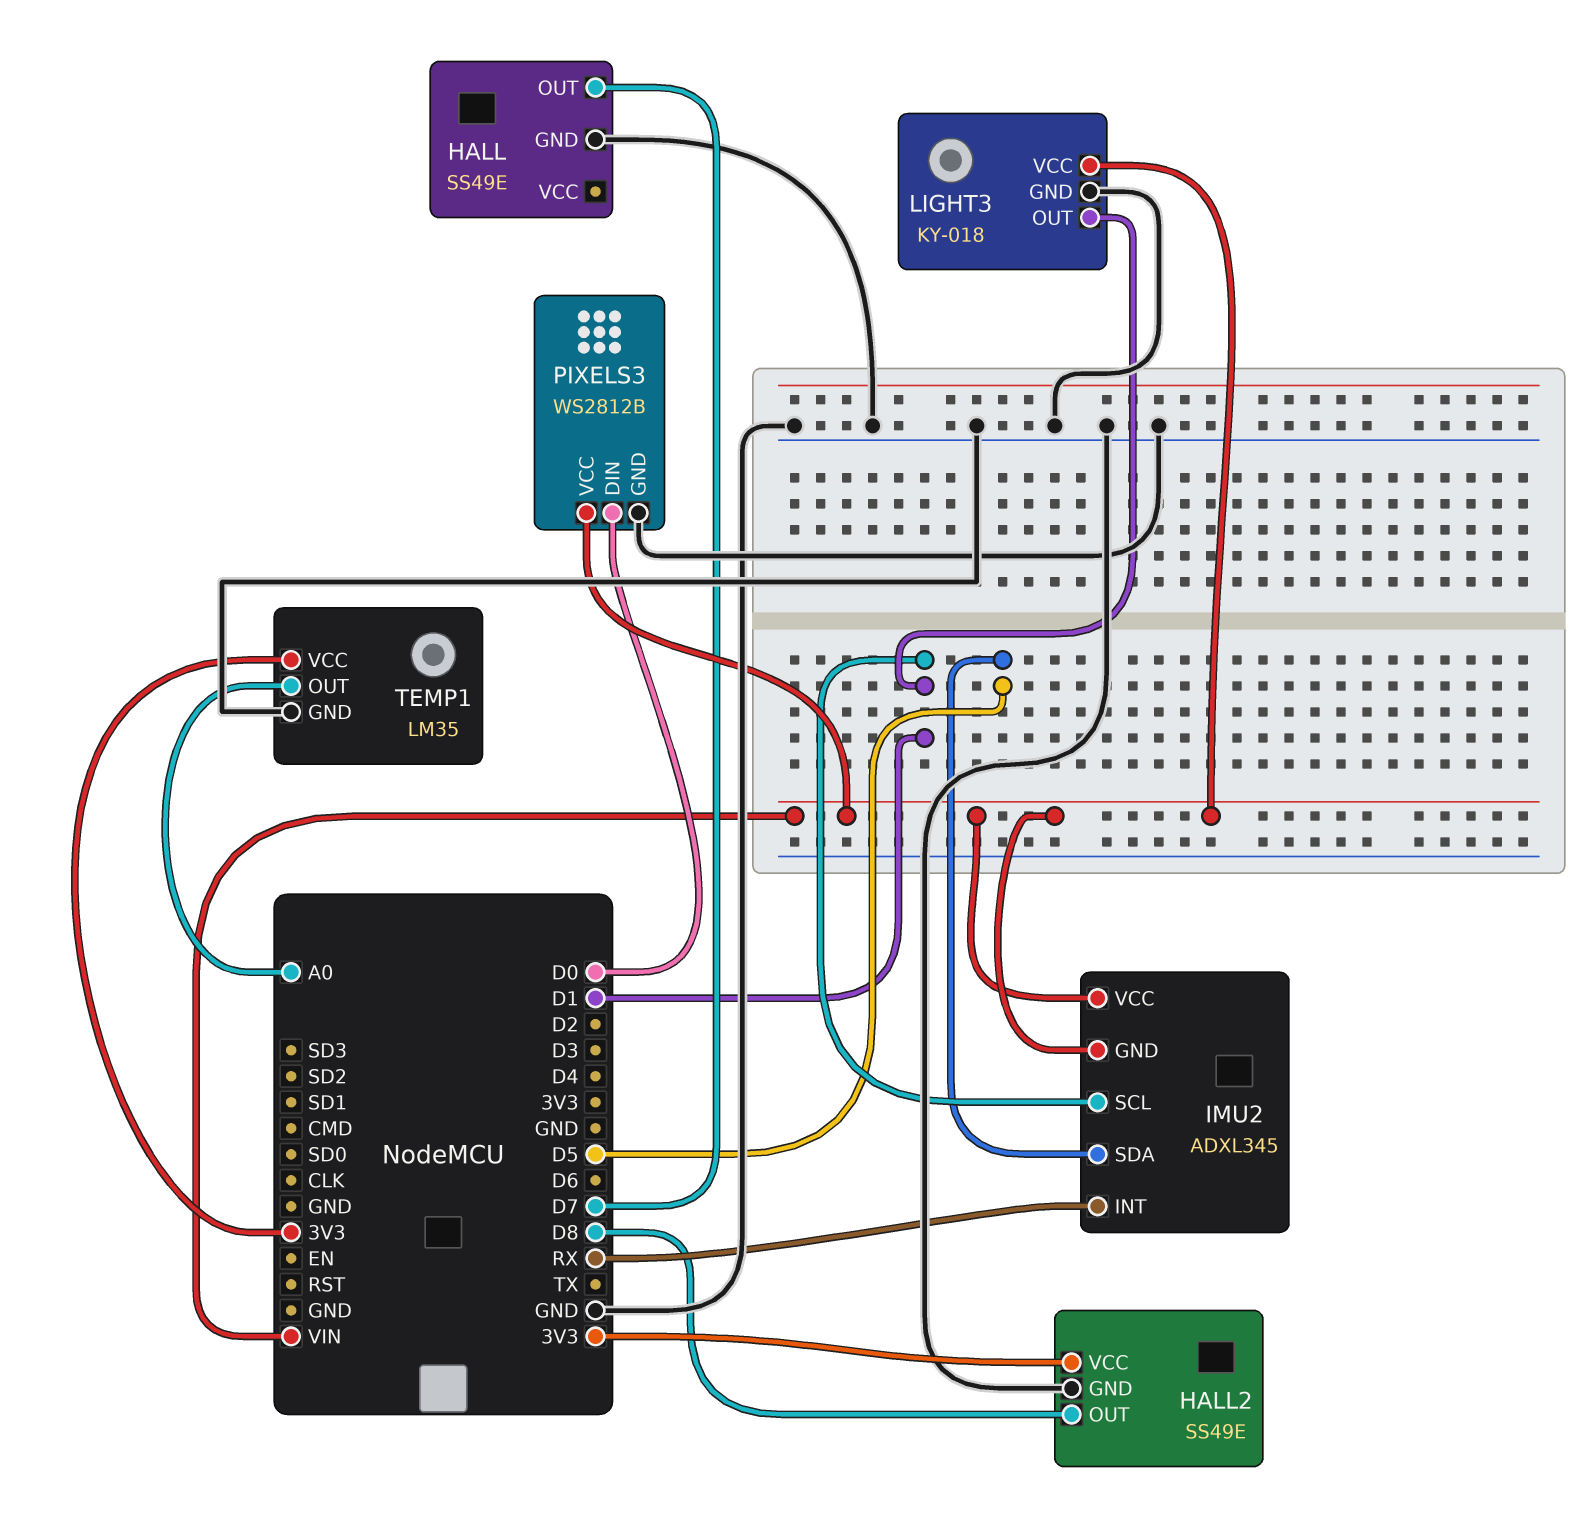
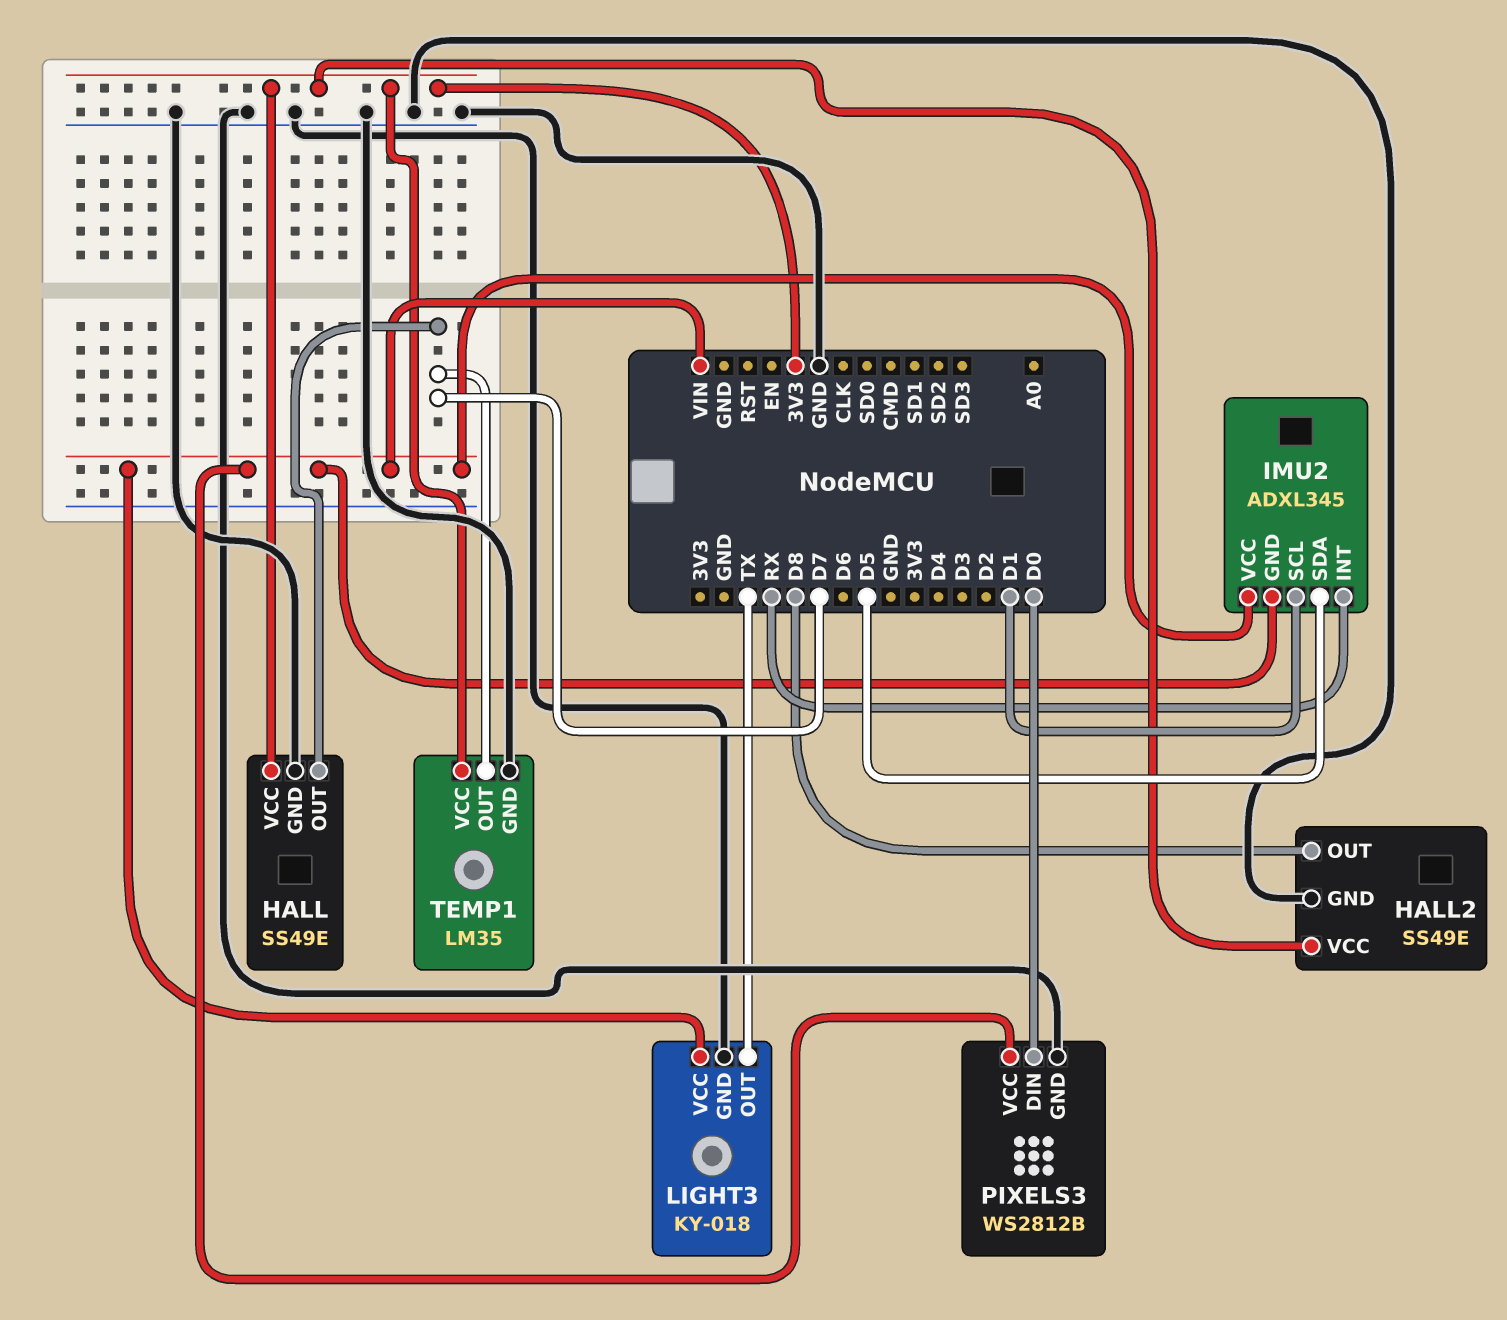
HALL pin VCC: none -> 3V3
LIGHT3 pin OUT: D1 -> TX
TEMP1 pin OUT: A0 -> D7

